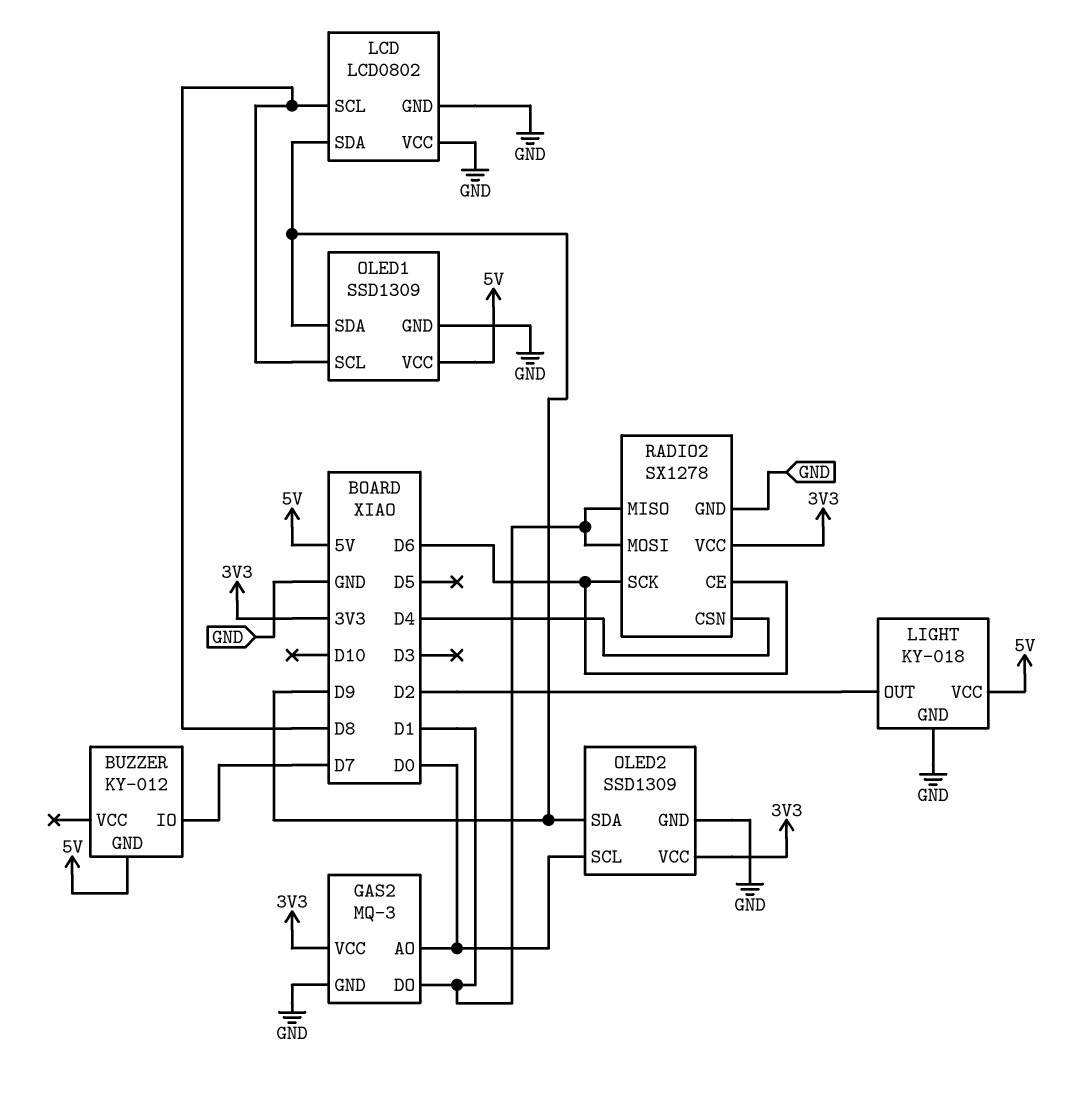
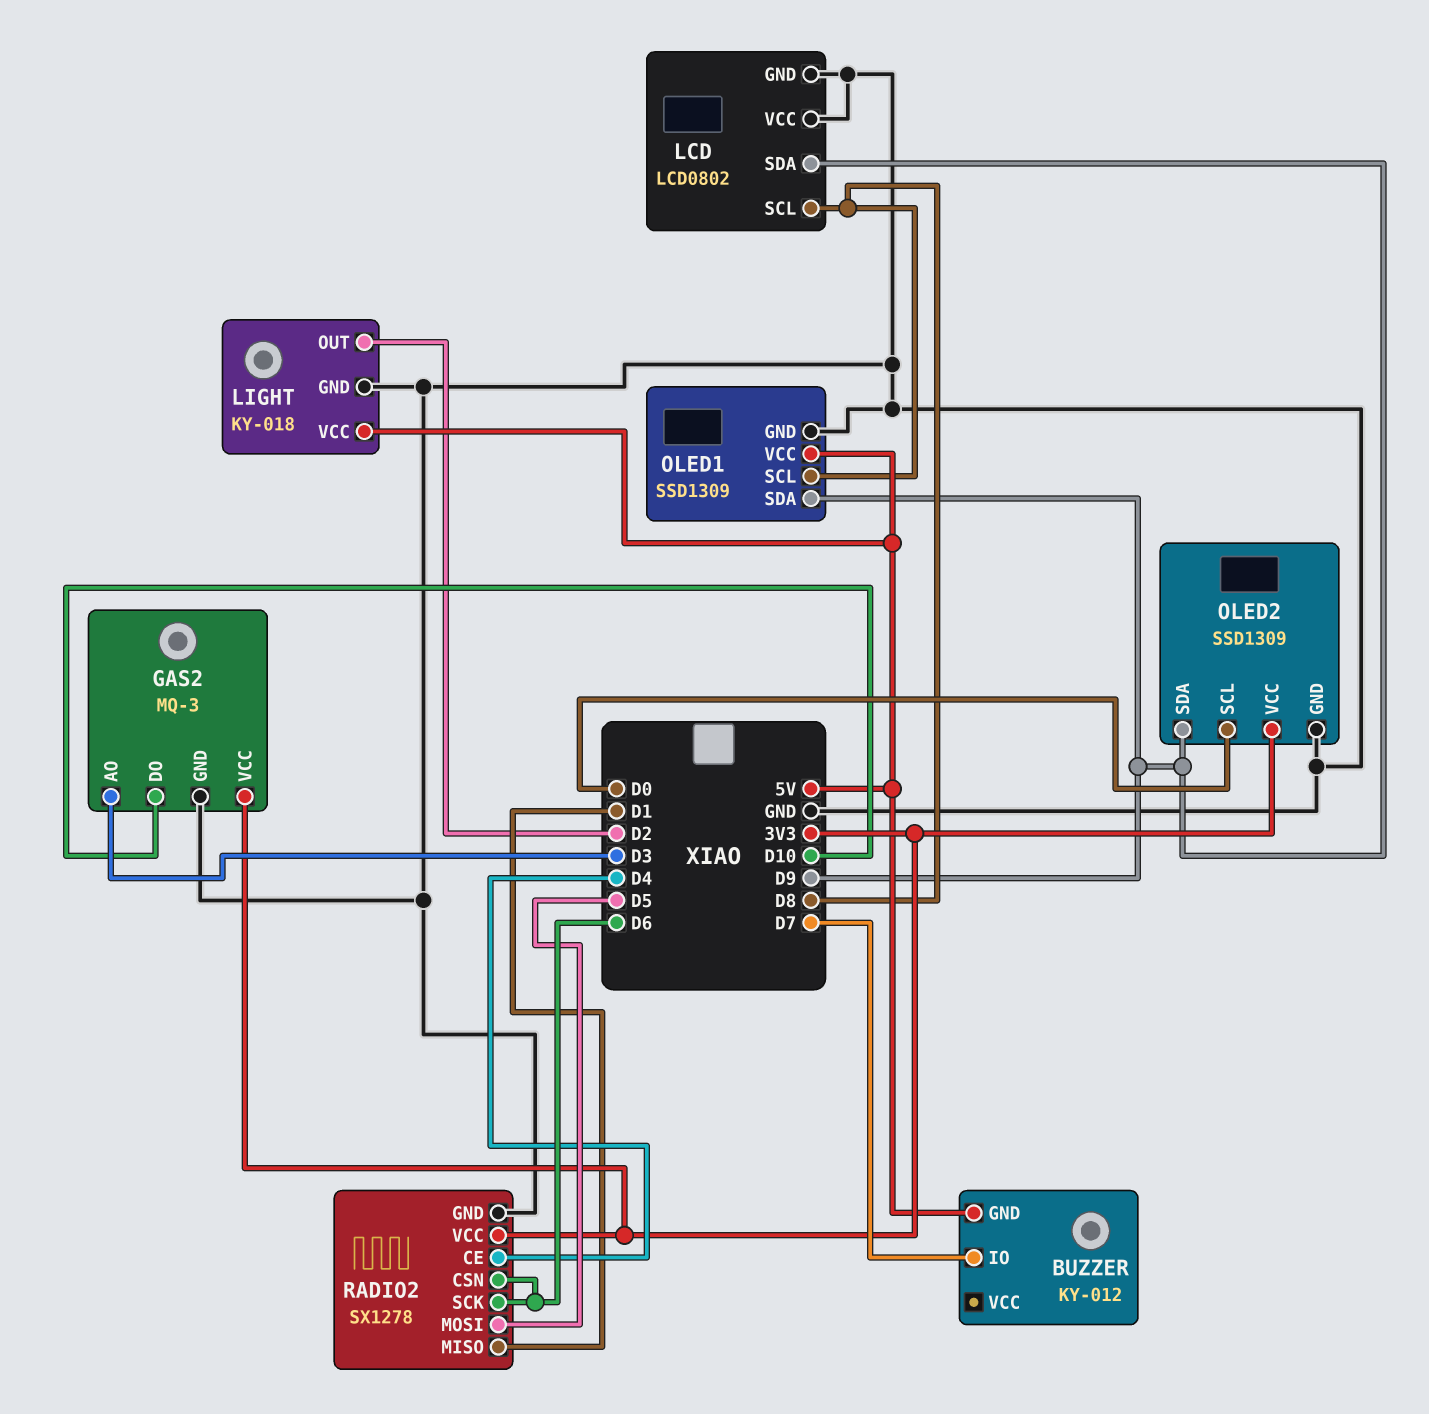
GAS2 pin AO: D0 -> D3
GAS2 pin DO: D1 -> D10
RADIO2 pin CE: D6 -> D4
RADIO2 pin CSN: D4 -> D6
RADIO2 pin MOSI: D1 -> D5

